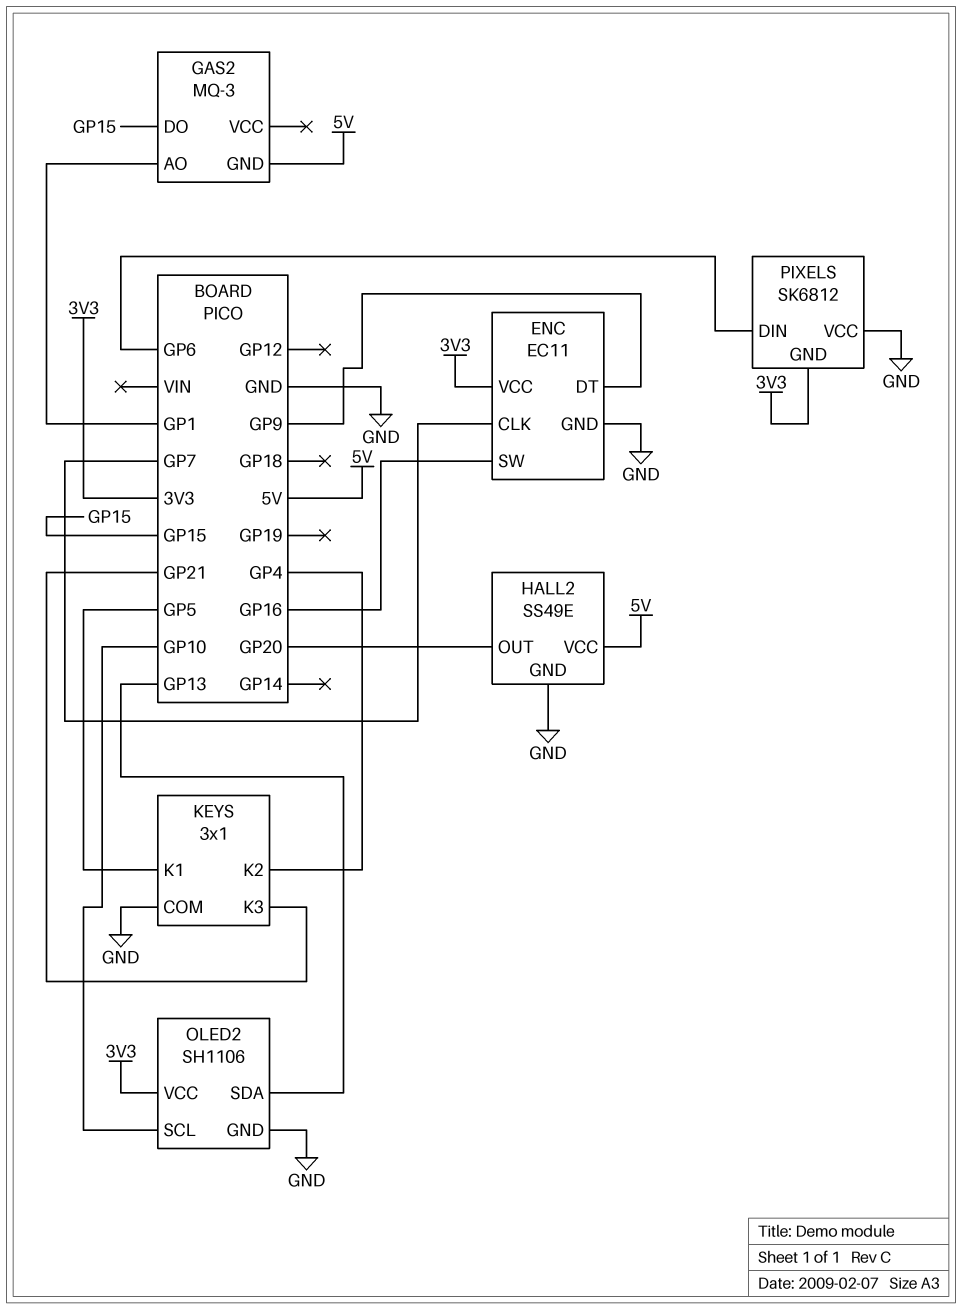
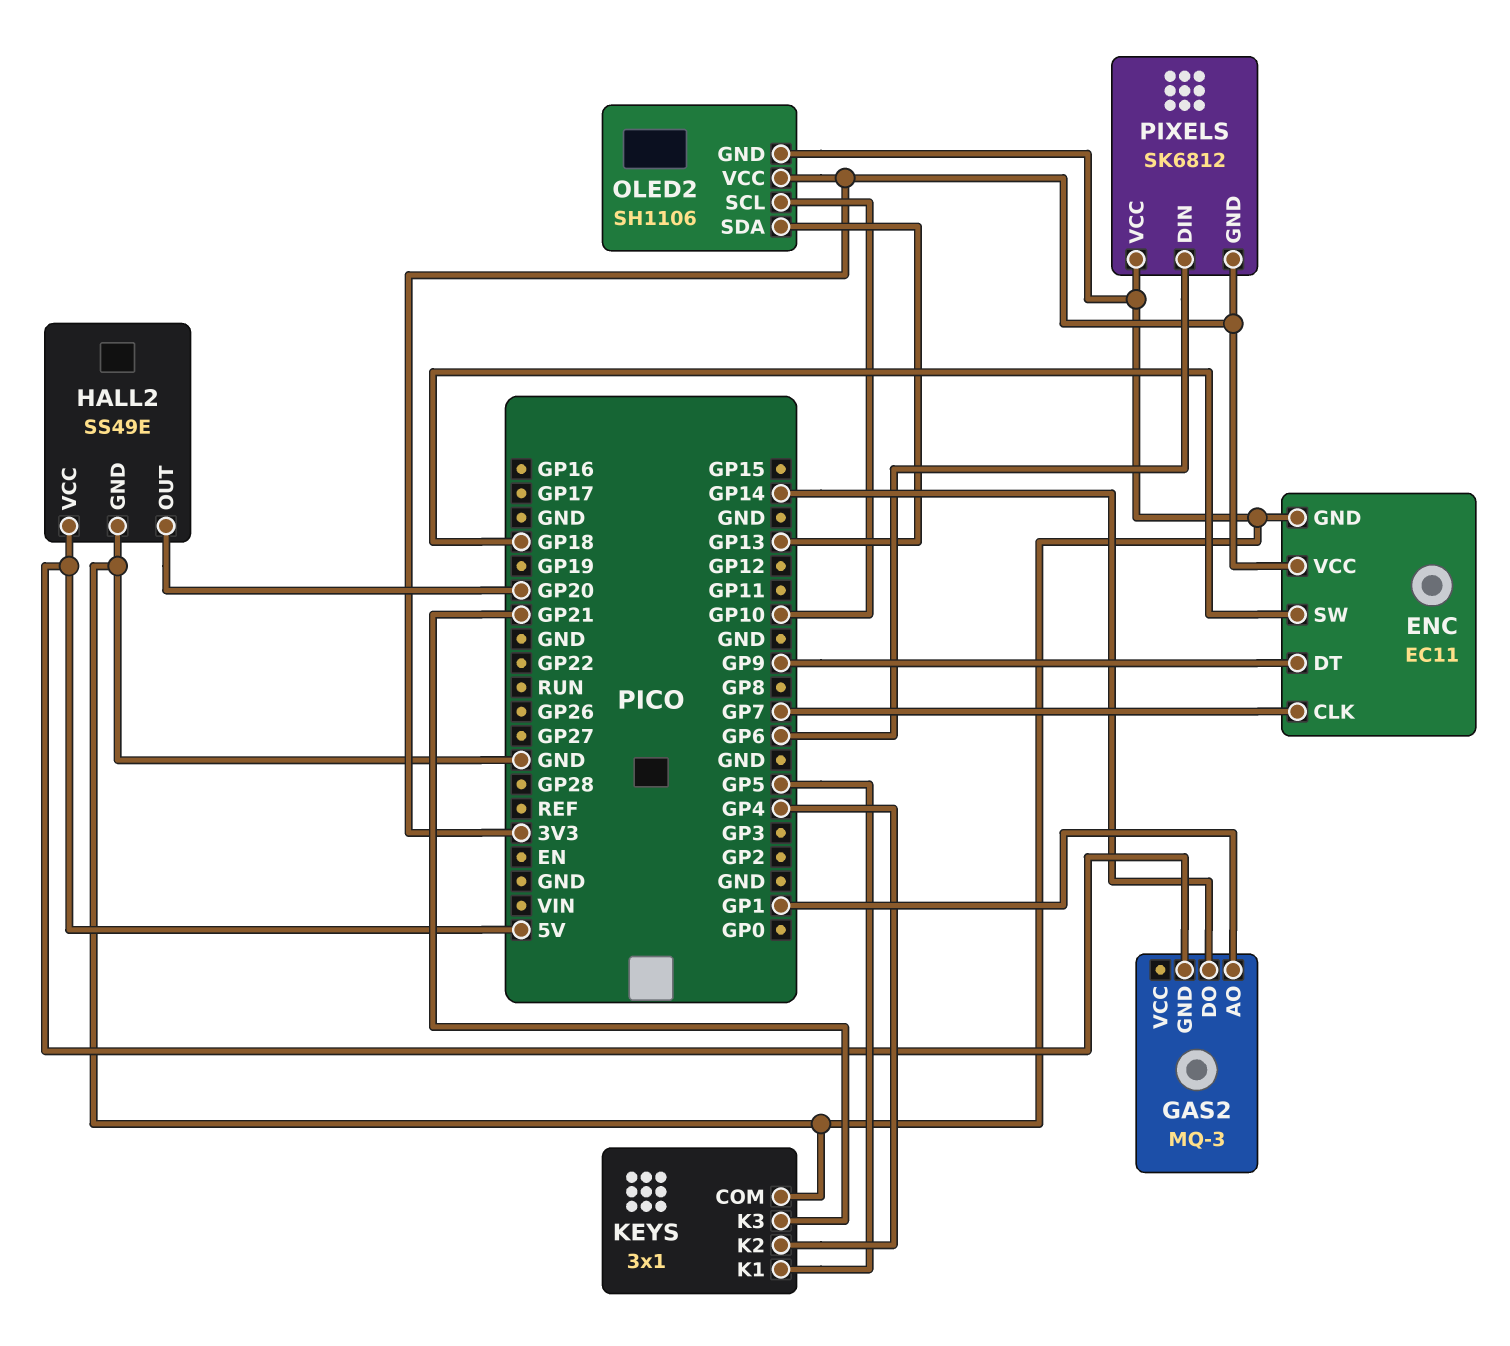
ENC pin SW: GP16 -> GP18
GAS2 pin DO: GP15 -> GP14

